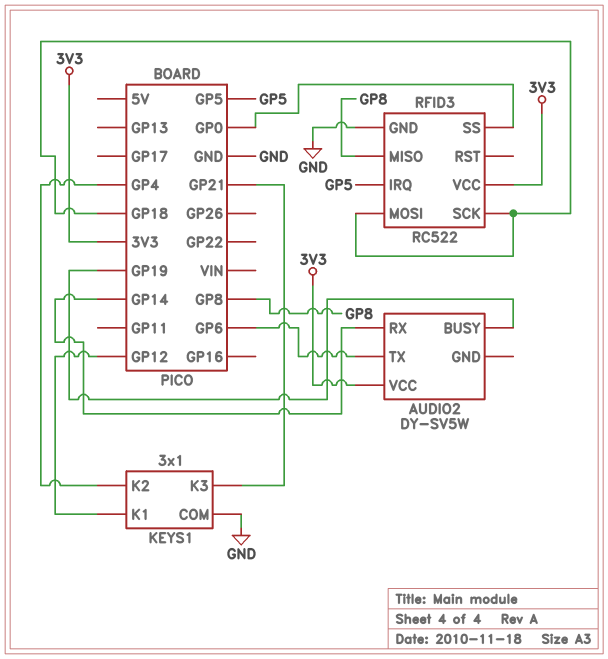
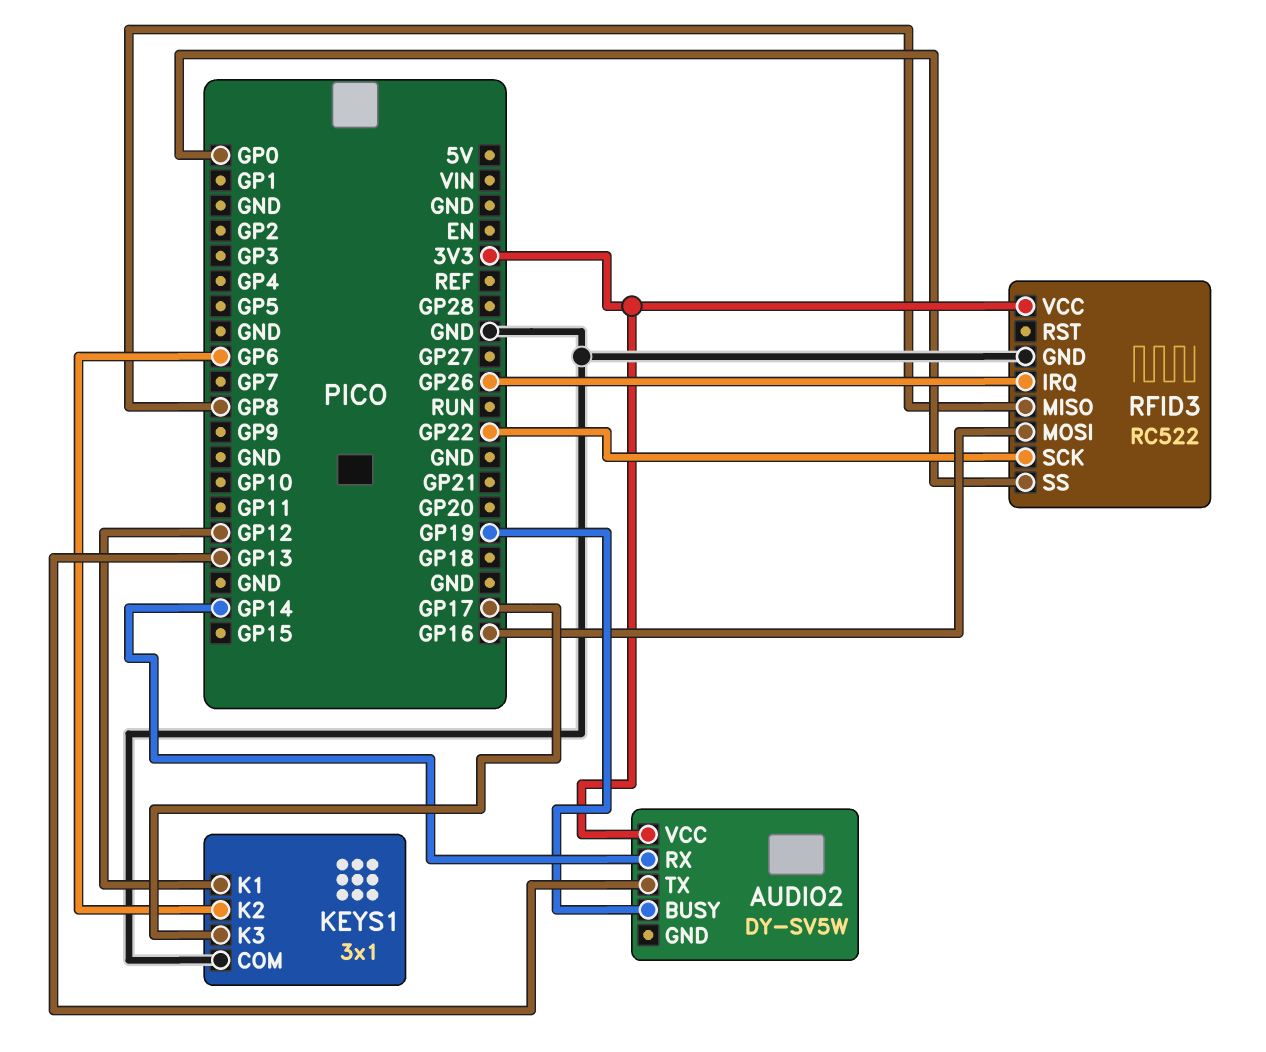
AUDIO2 pin TX: GP6 -> GP13
KEYS1 pin K2: GP4 -> GP6
KEYS1 pin K3: GP21 -> GP17
RFID3 pin IRQ: GP5 -> GP26
RFID3 pin MOSI: GP18 -> GP16
RFID3 pin SCK: GP18 -> GP22

